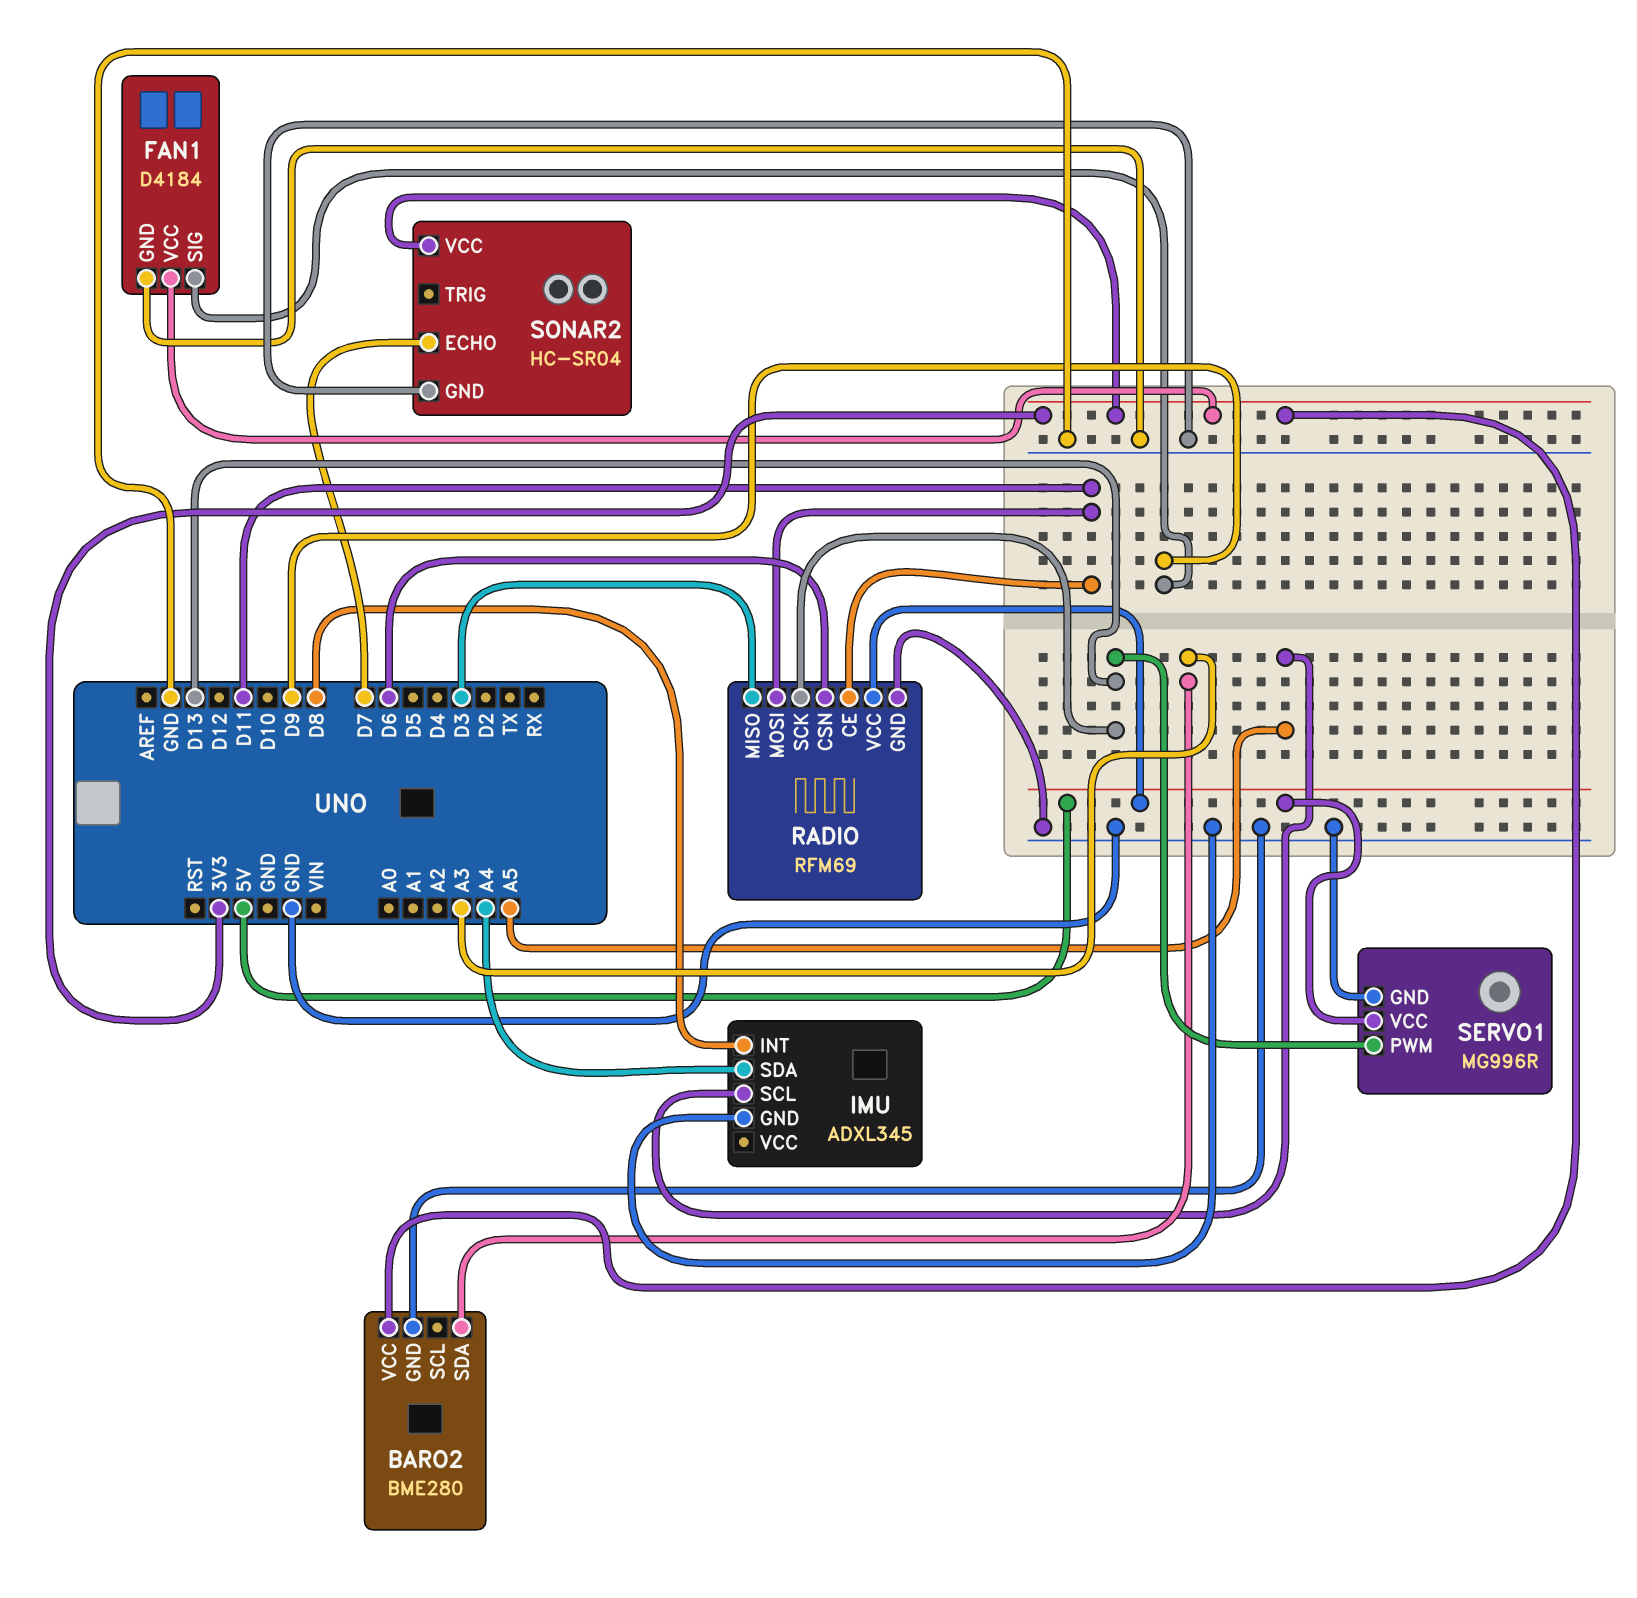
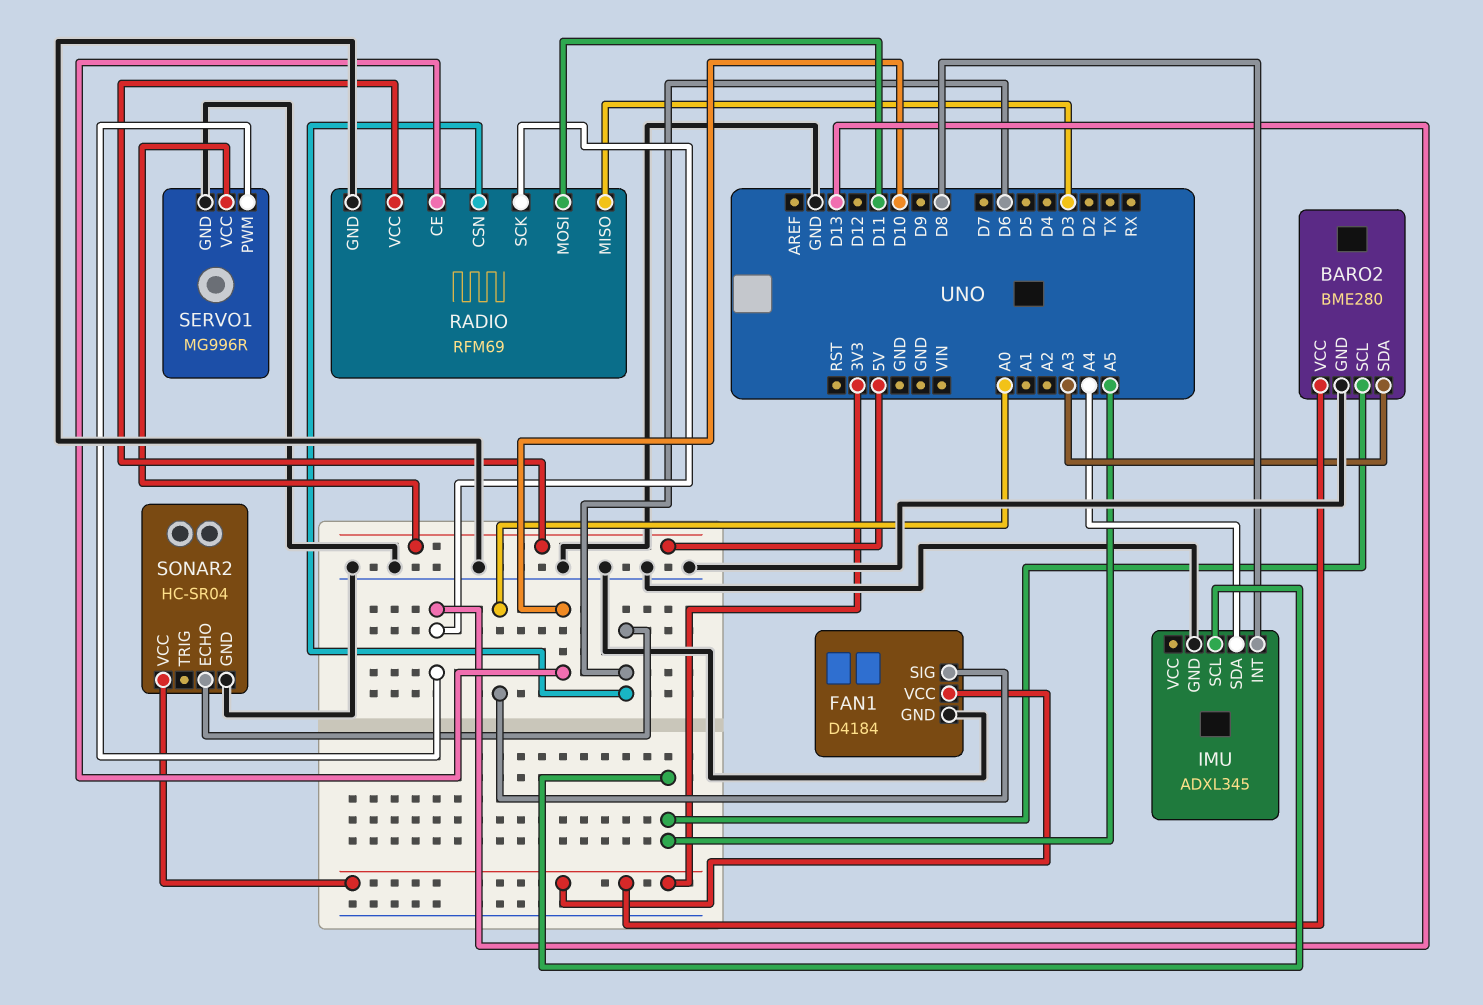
BARO2 pin SCL: none -> A5
FAN1 pin SIG: D9 -> A0
RADIO pin CE: D11 -> D10
SONAR2 pin ECHO: D7 -> D6

